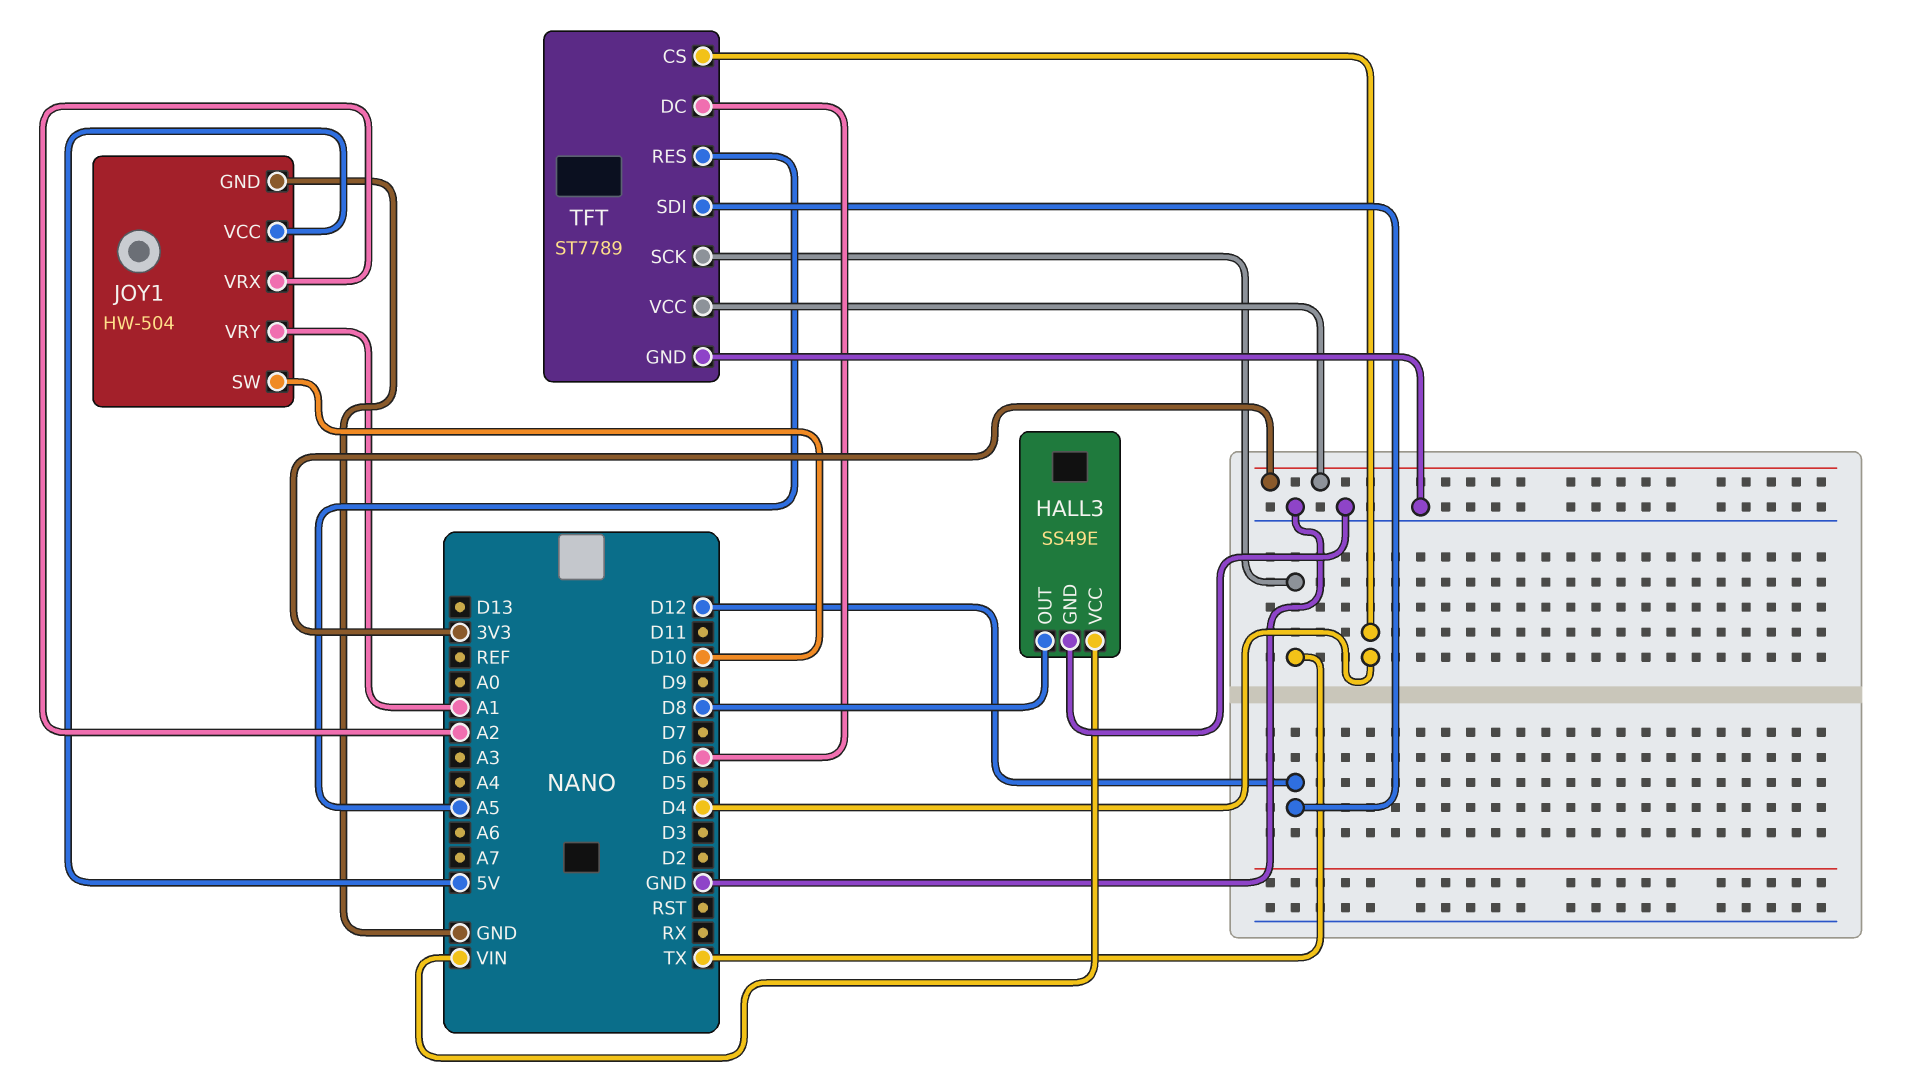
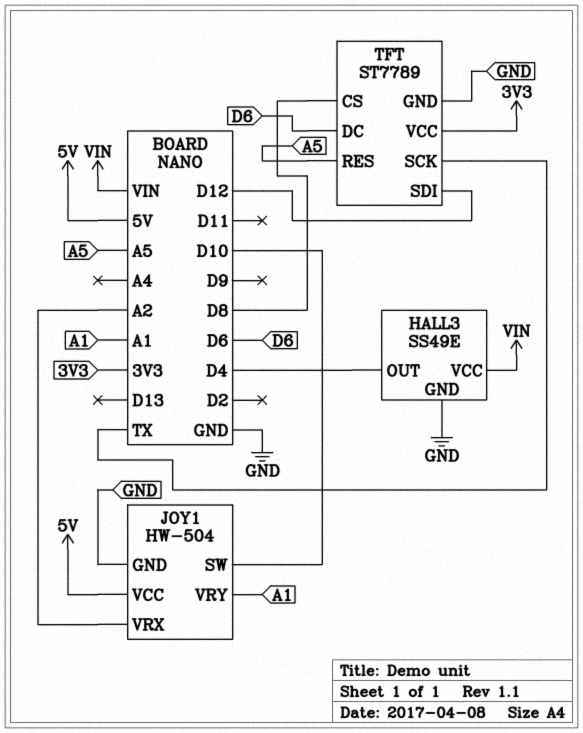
HALL3 pin OUT: D8 -> D4
TFT pin CS: D4 -> D8

